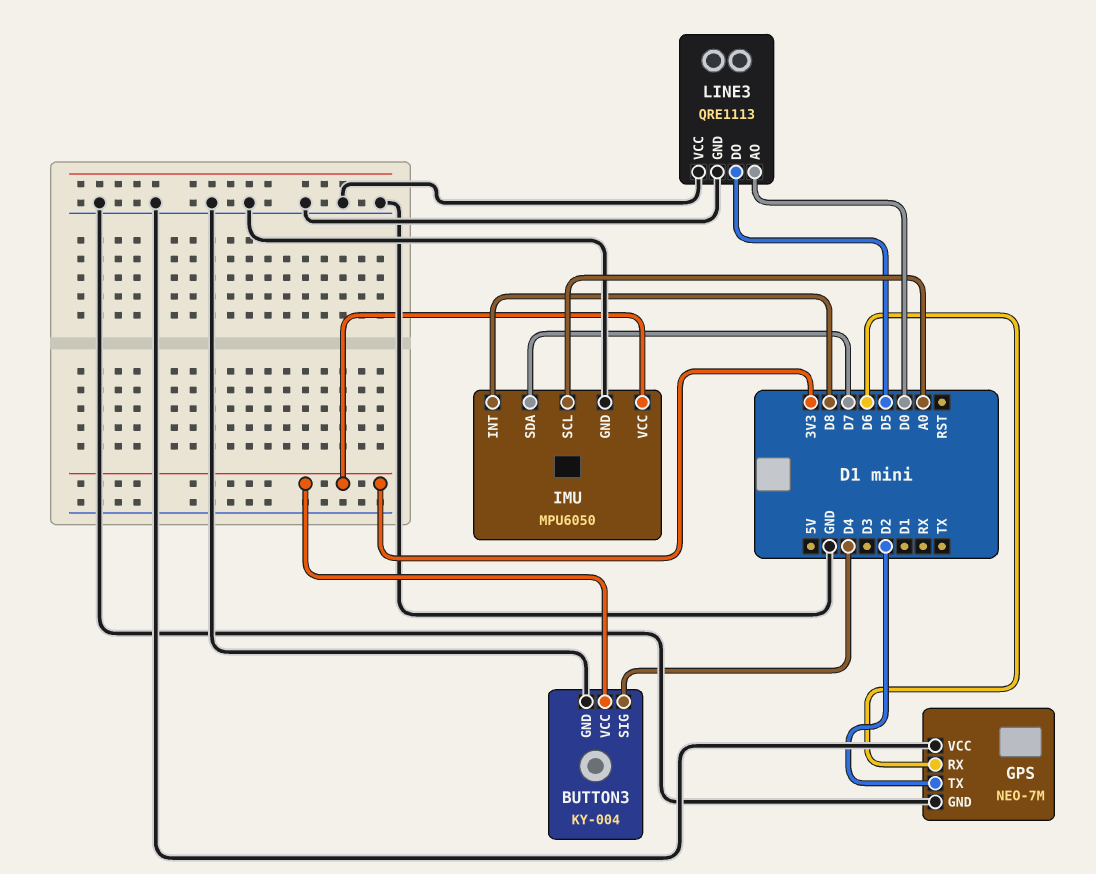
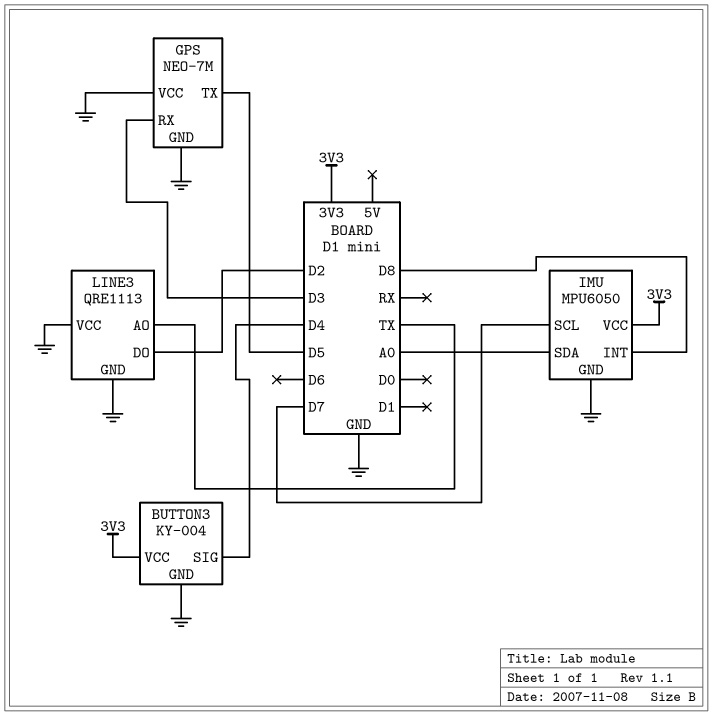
GPS pin RX: D6 -> D3
GPS pin TX: D2 -> D5
IMU pin SCL: A0 -> D7
IMU pin SDA: D7 -> A0
LINE3 pin AO: D0 -> TX
LINE3 pin DO: D5 -> D2

